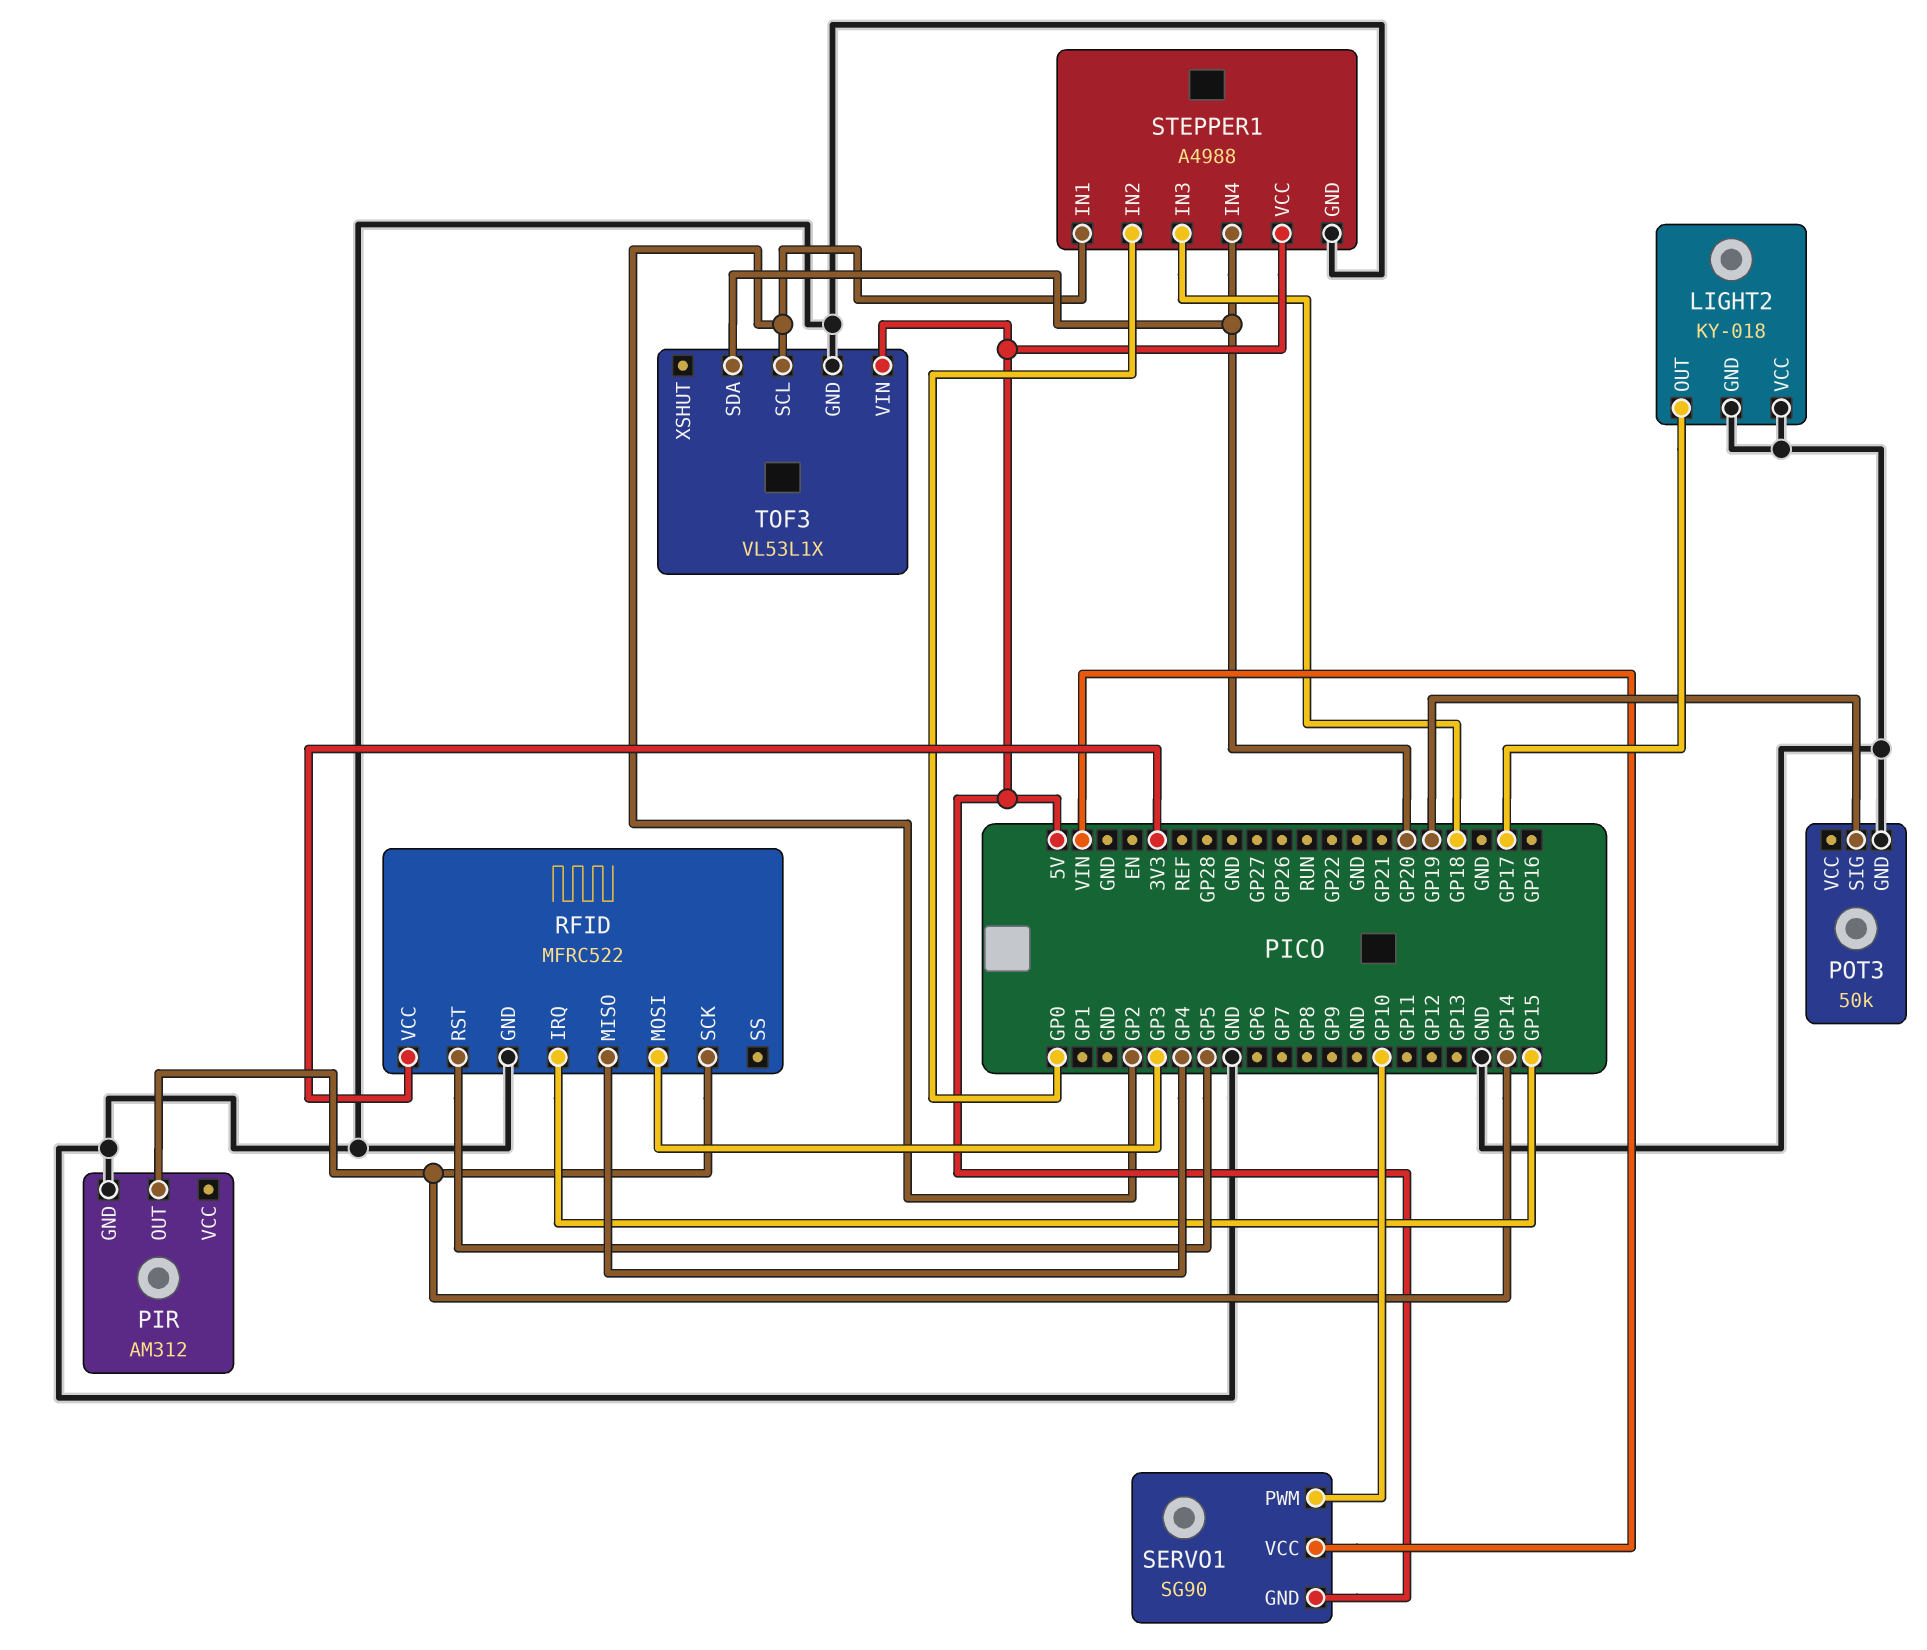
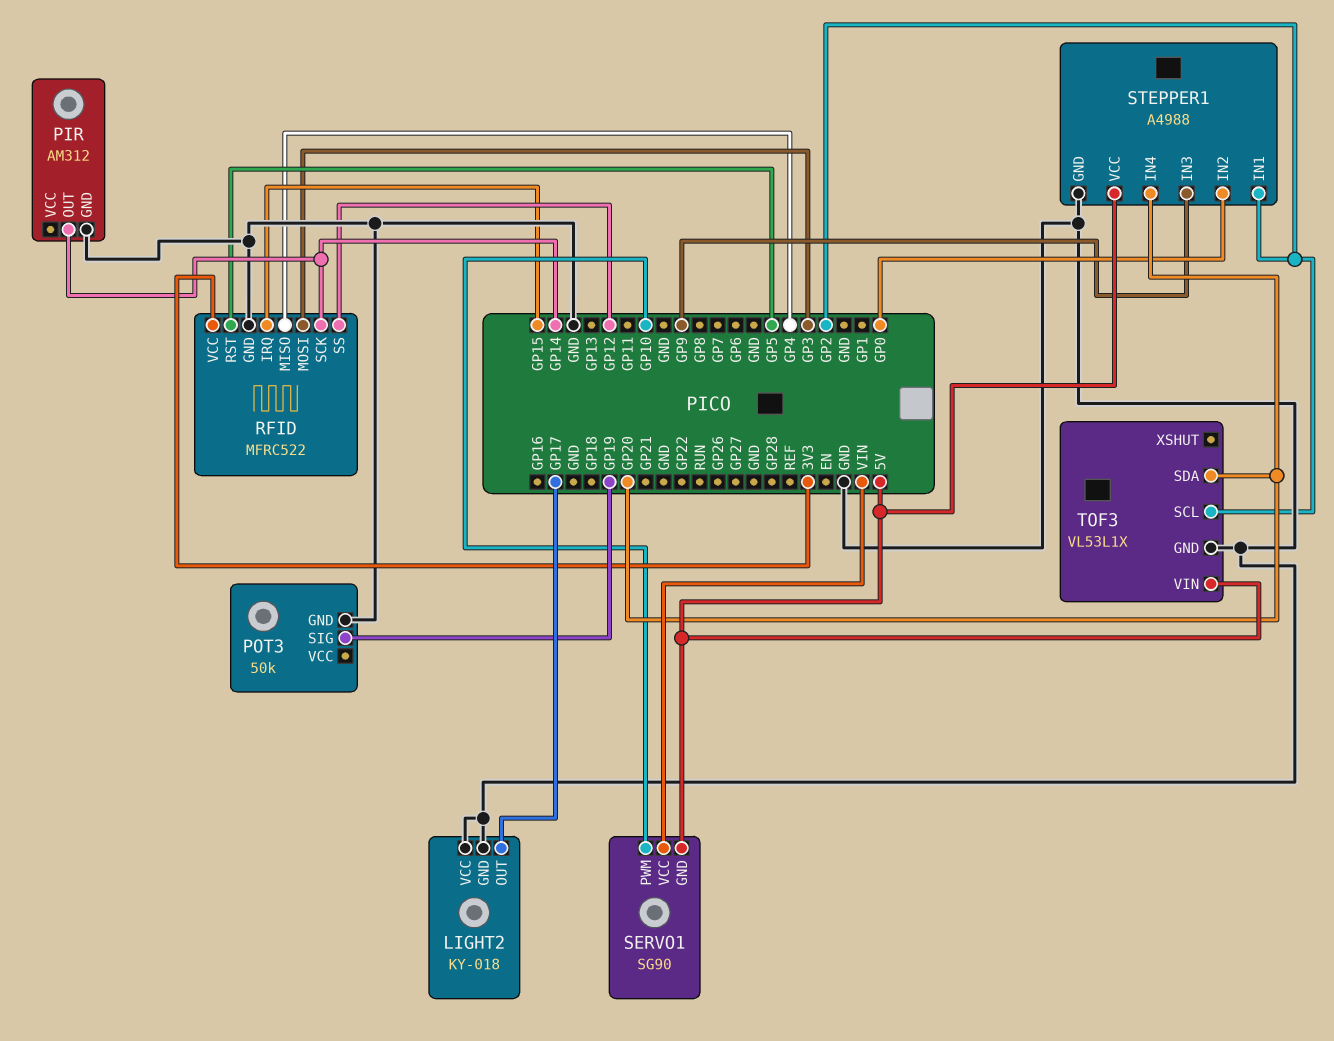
RFID pin SS: none -> GP12
STEPPER1 pin IN3: GP18 -> GP9

